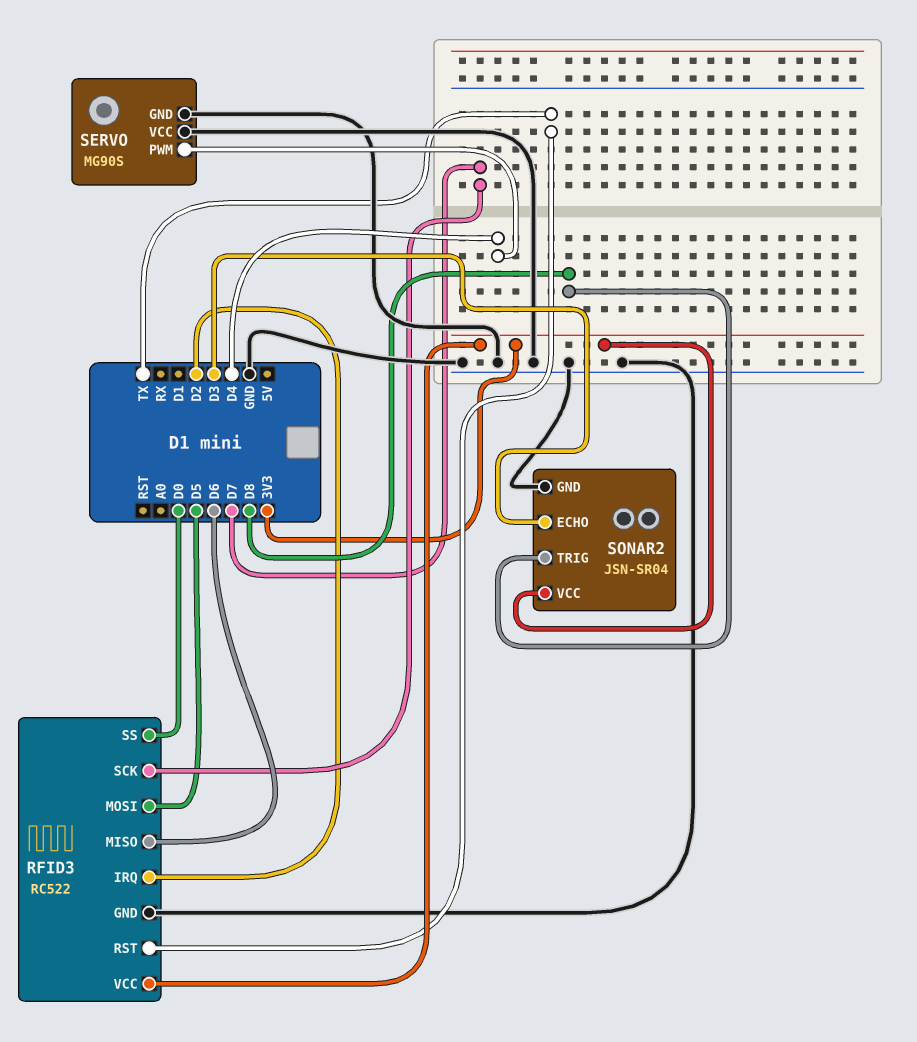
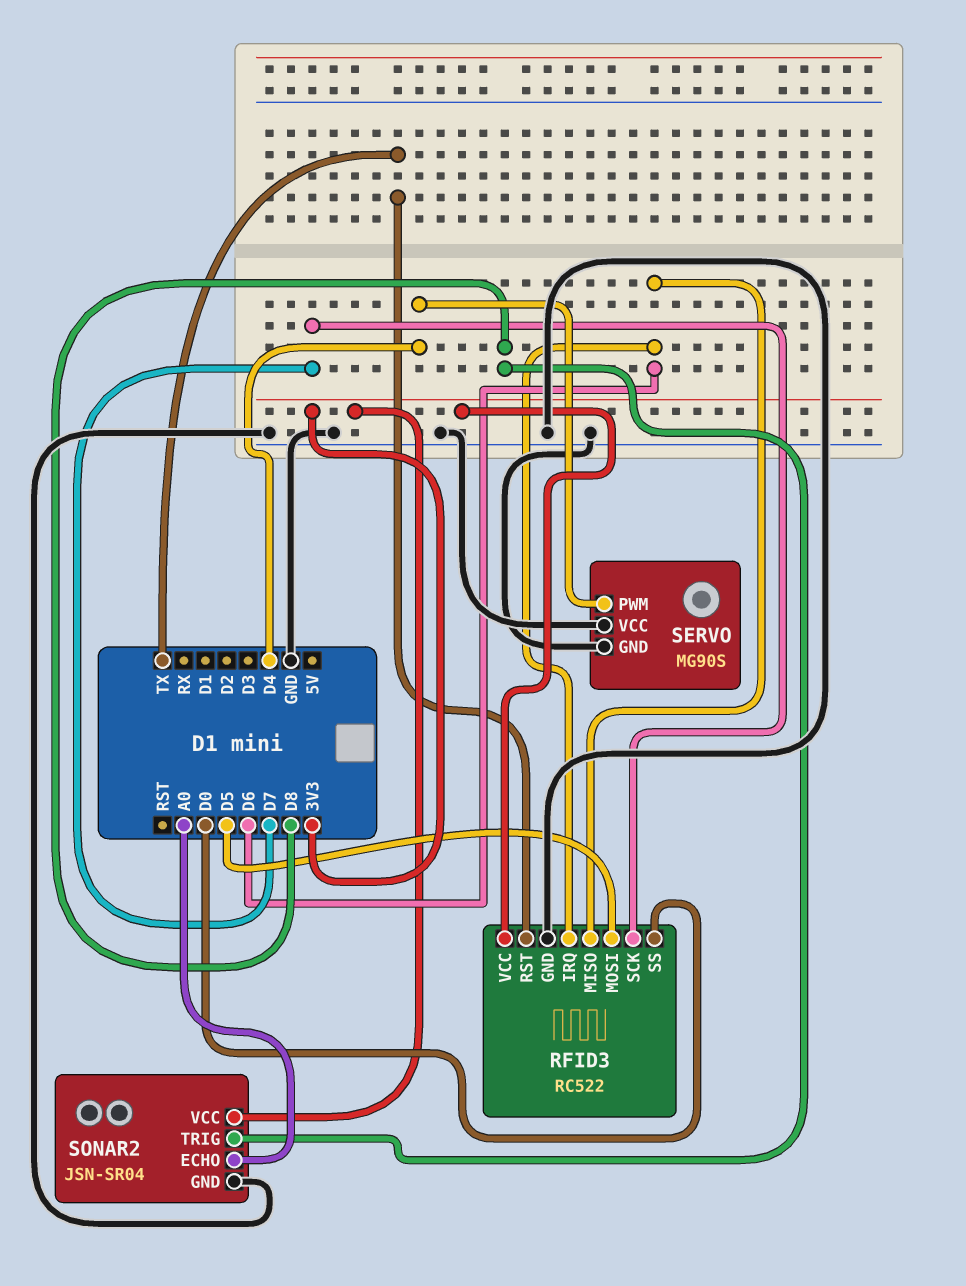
RFID3 pin IRQ: D2 -> D6
SONAR2 pin ECHO: D3 -> A0

